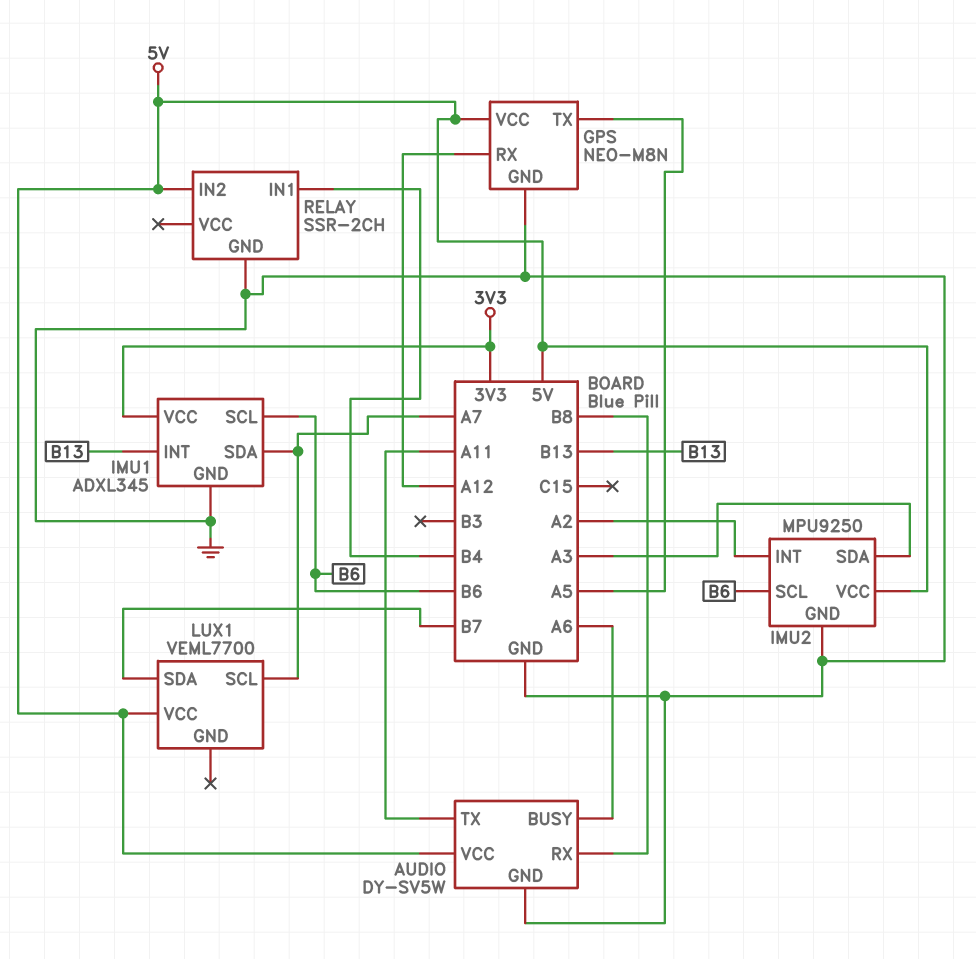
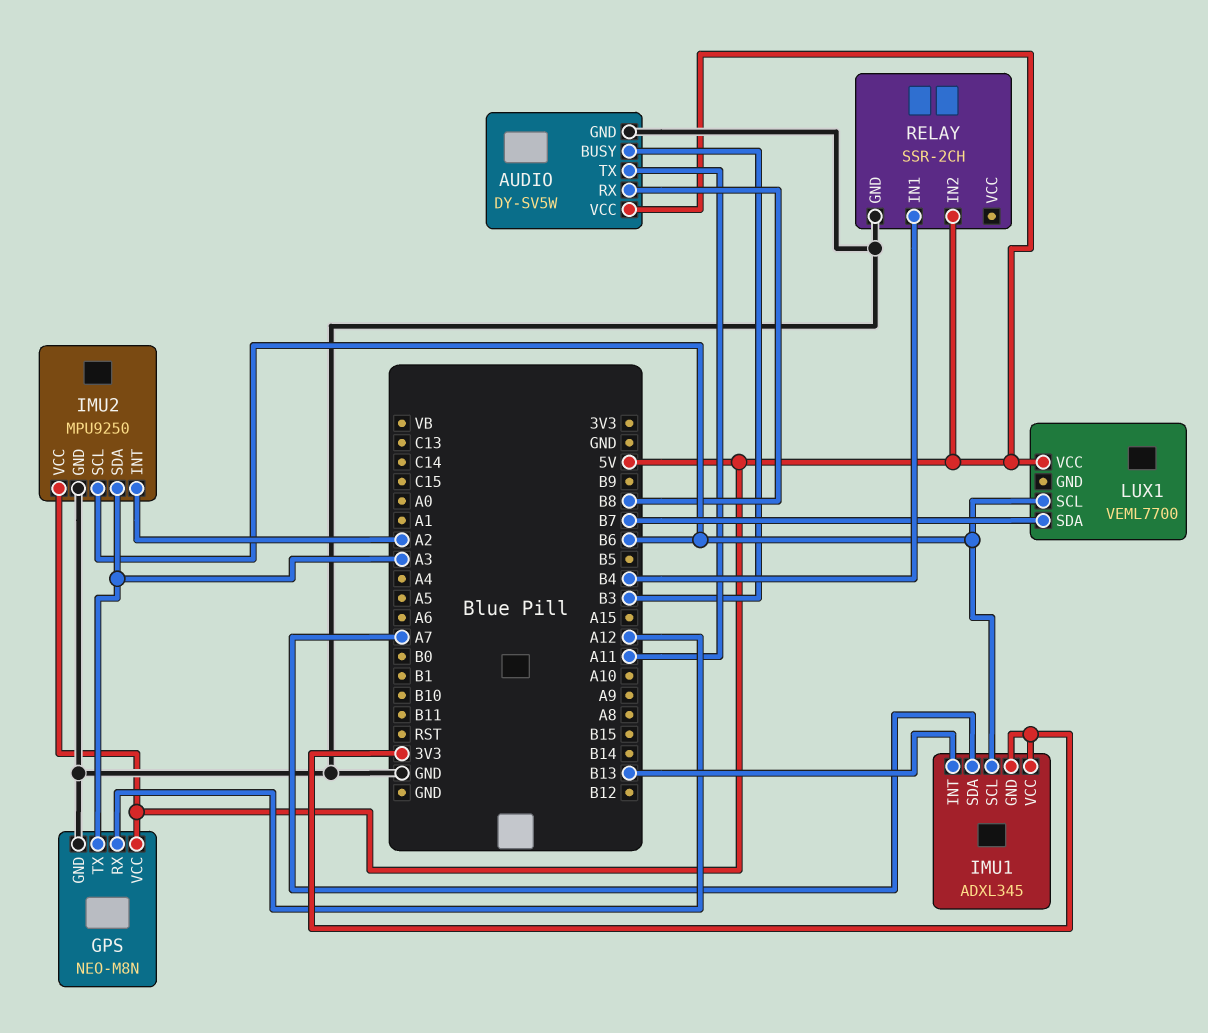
AUDIO pin BUSY: A6 -> B3
GPS pin TX: A5 -> A3
IMU1 pin GND: GND -> 3V3
LUX1 pin SCL: A7 -> B6

